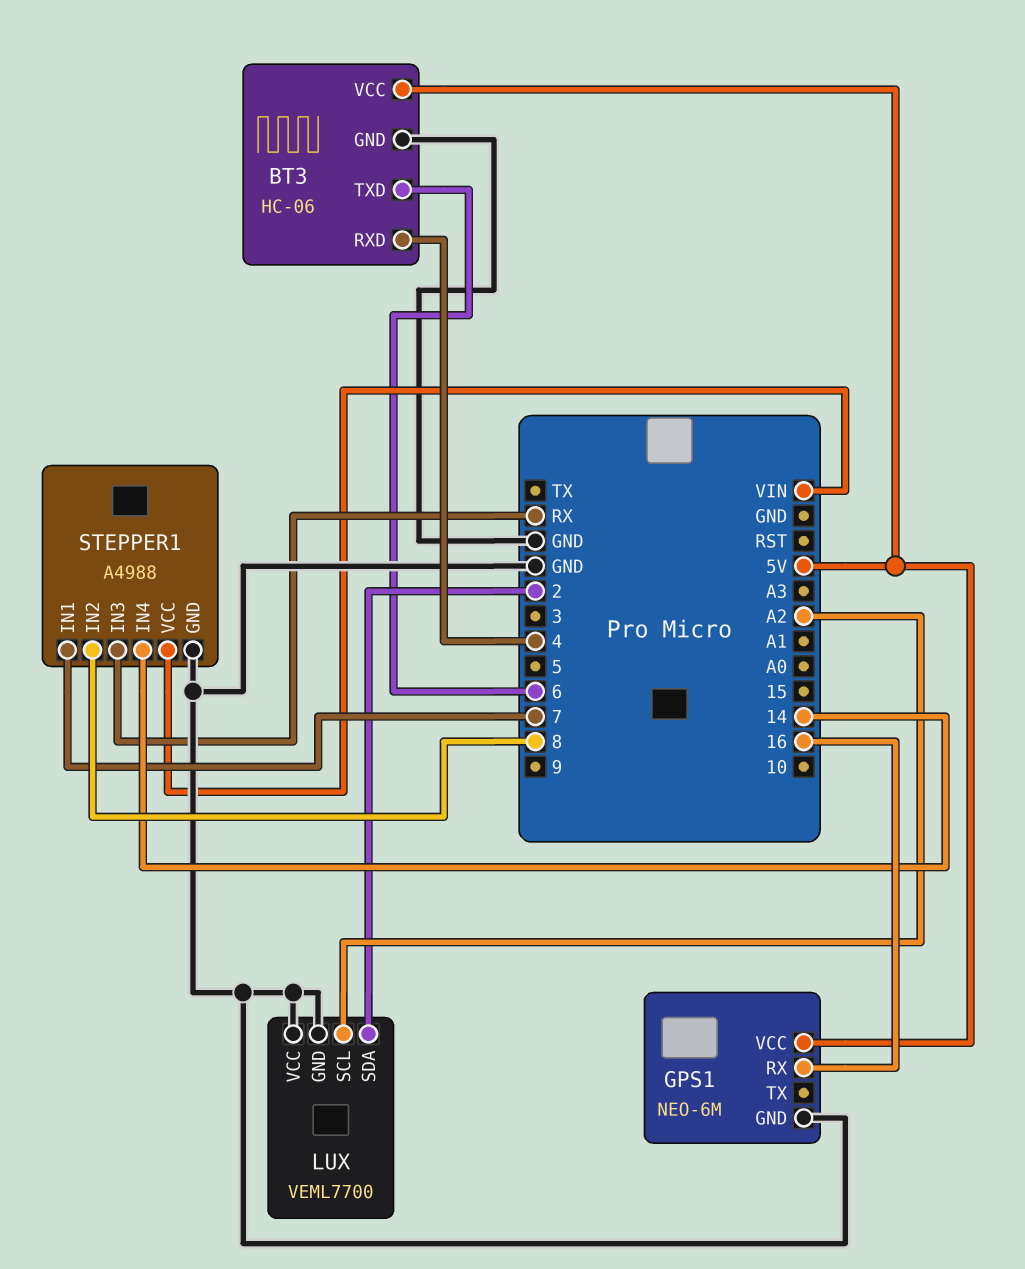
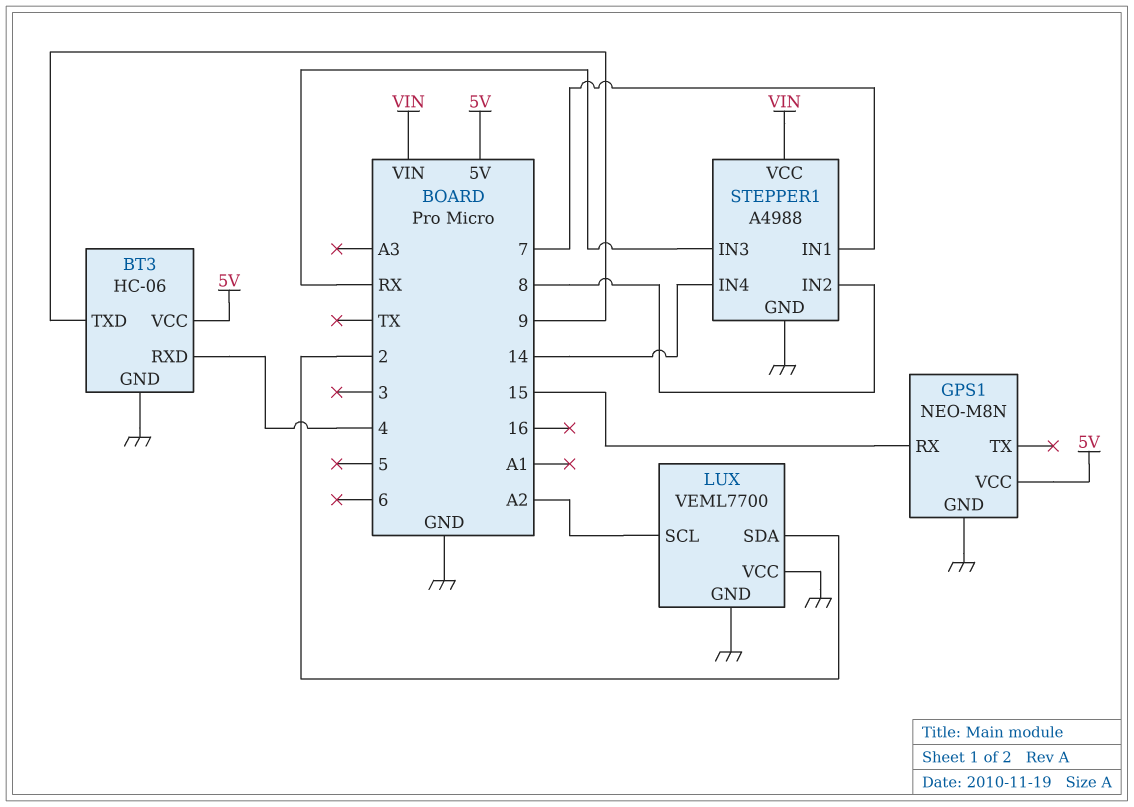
BT3 pin TXD: 6 -> 9
GPS1: NEO-6M -> NEO-M8N
GPS1 pin RX: 16 -> 15

